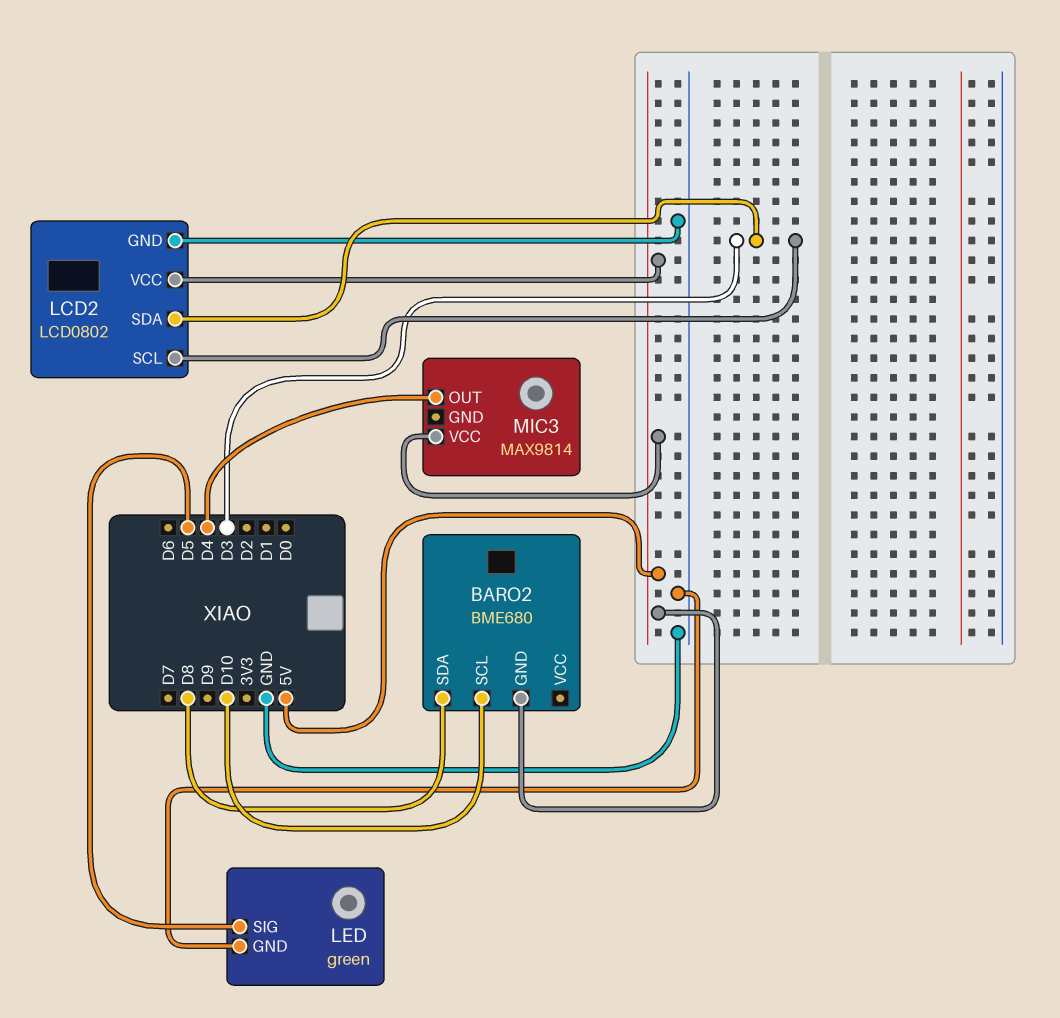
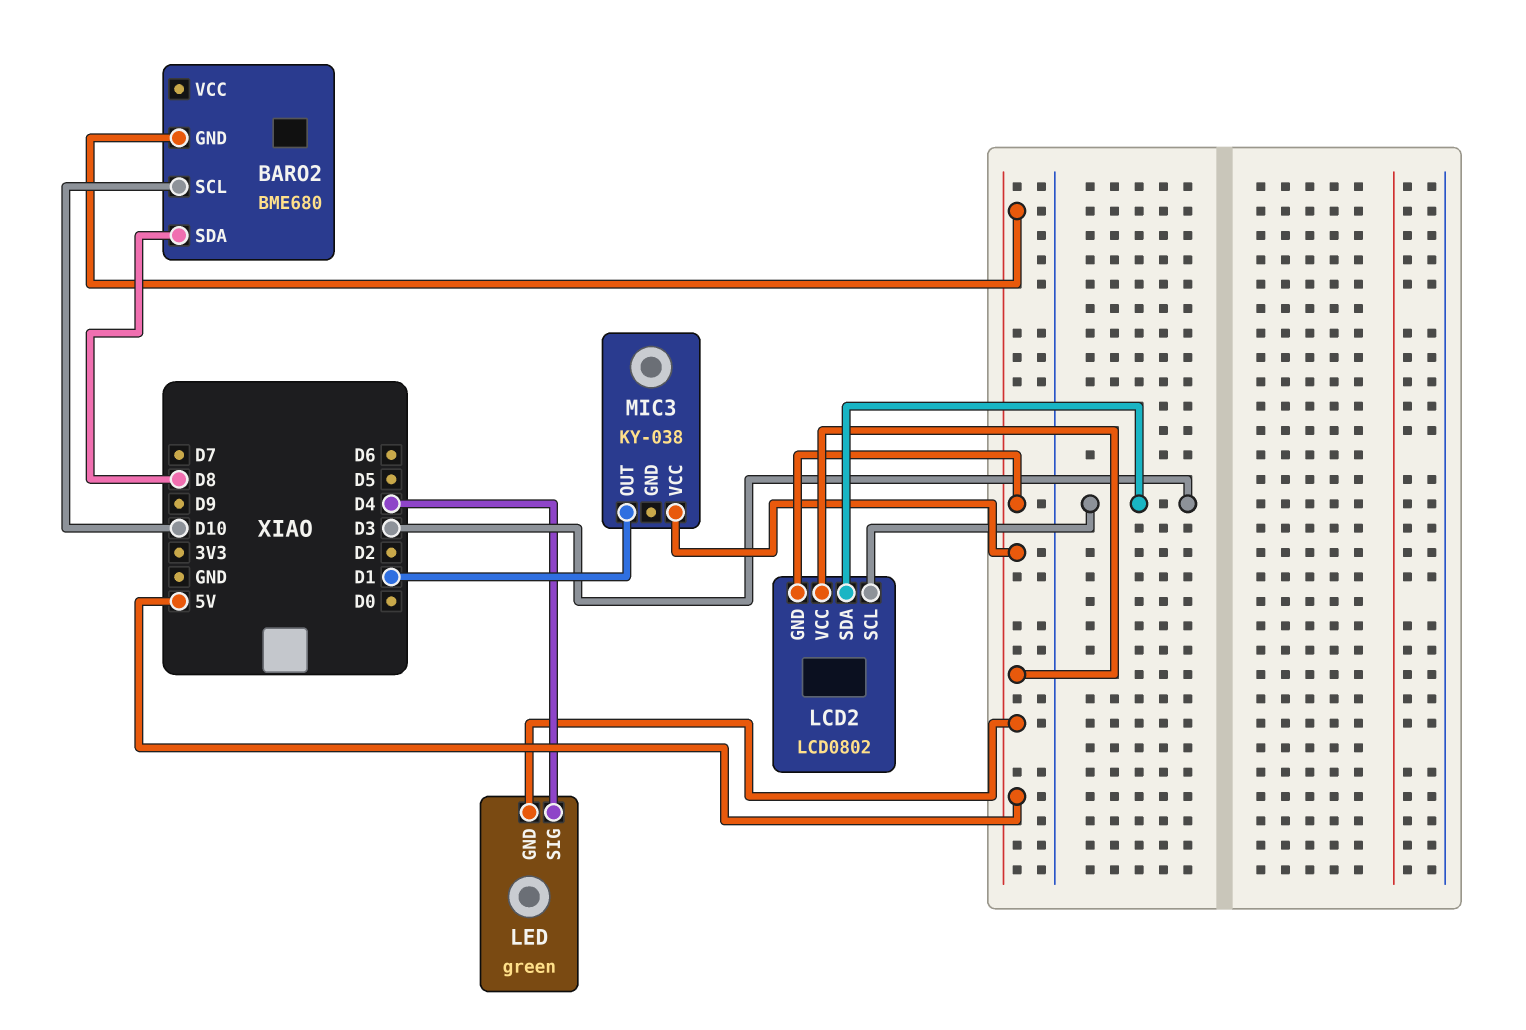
LCD2 pin GND: GND -> 5V
LED pin GND: GND -> 5V
LED pin SIG: D5 -> D4
MIC3: MAX9814 -> KY-038
MIC3 pin OUT: D4 -> D1

